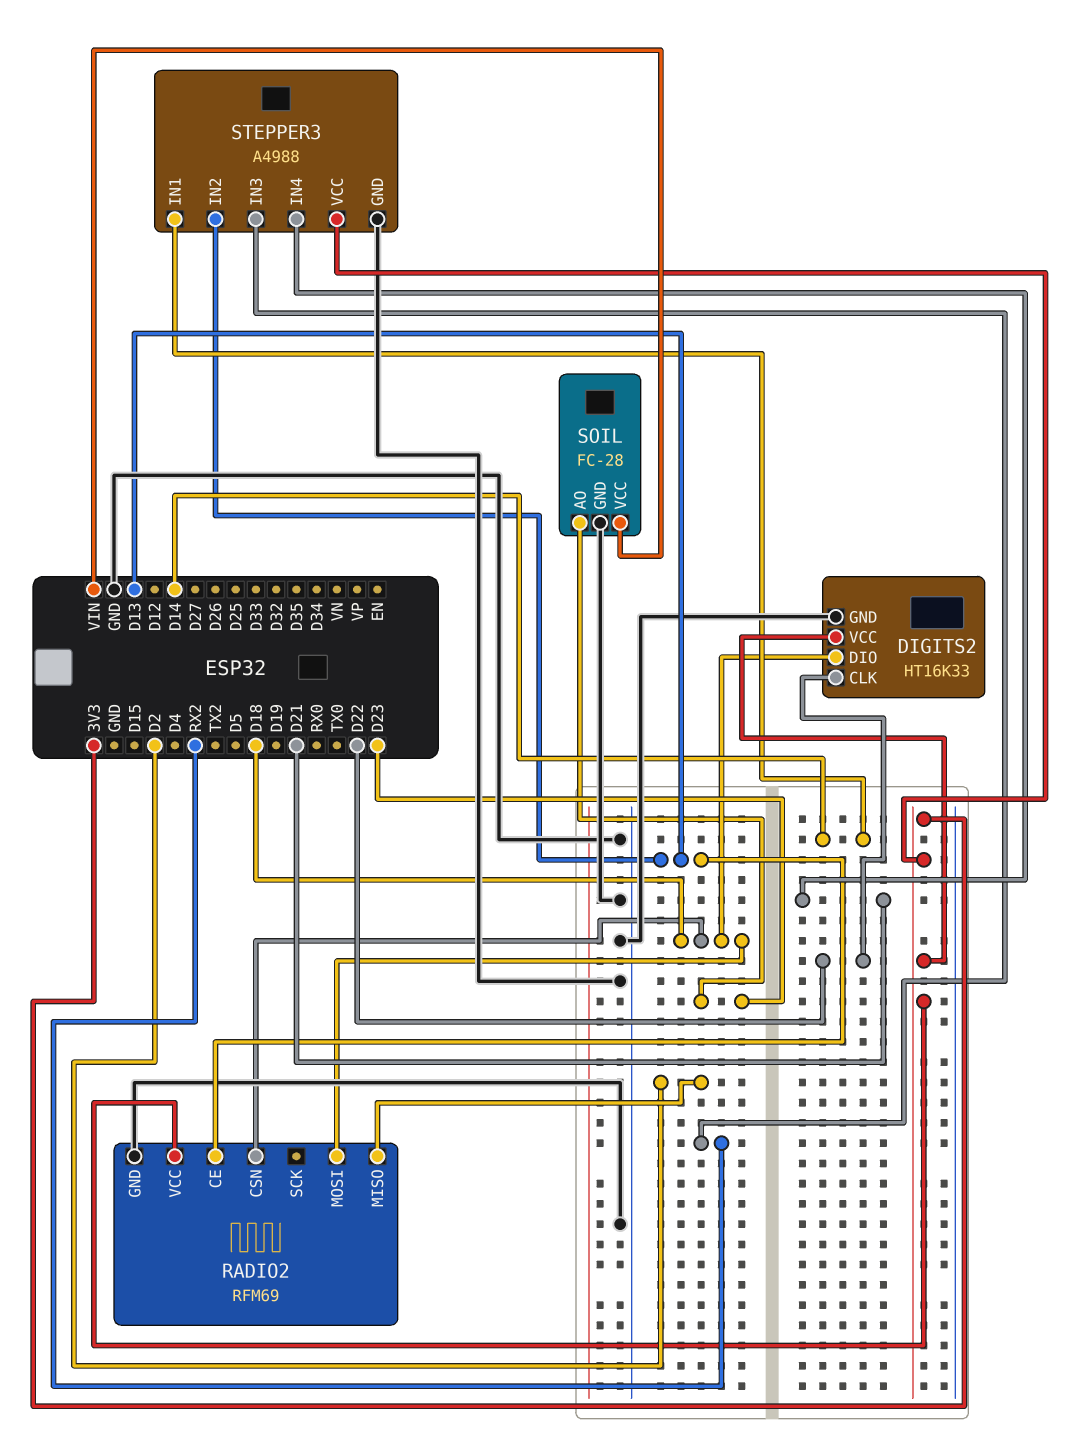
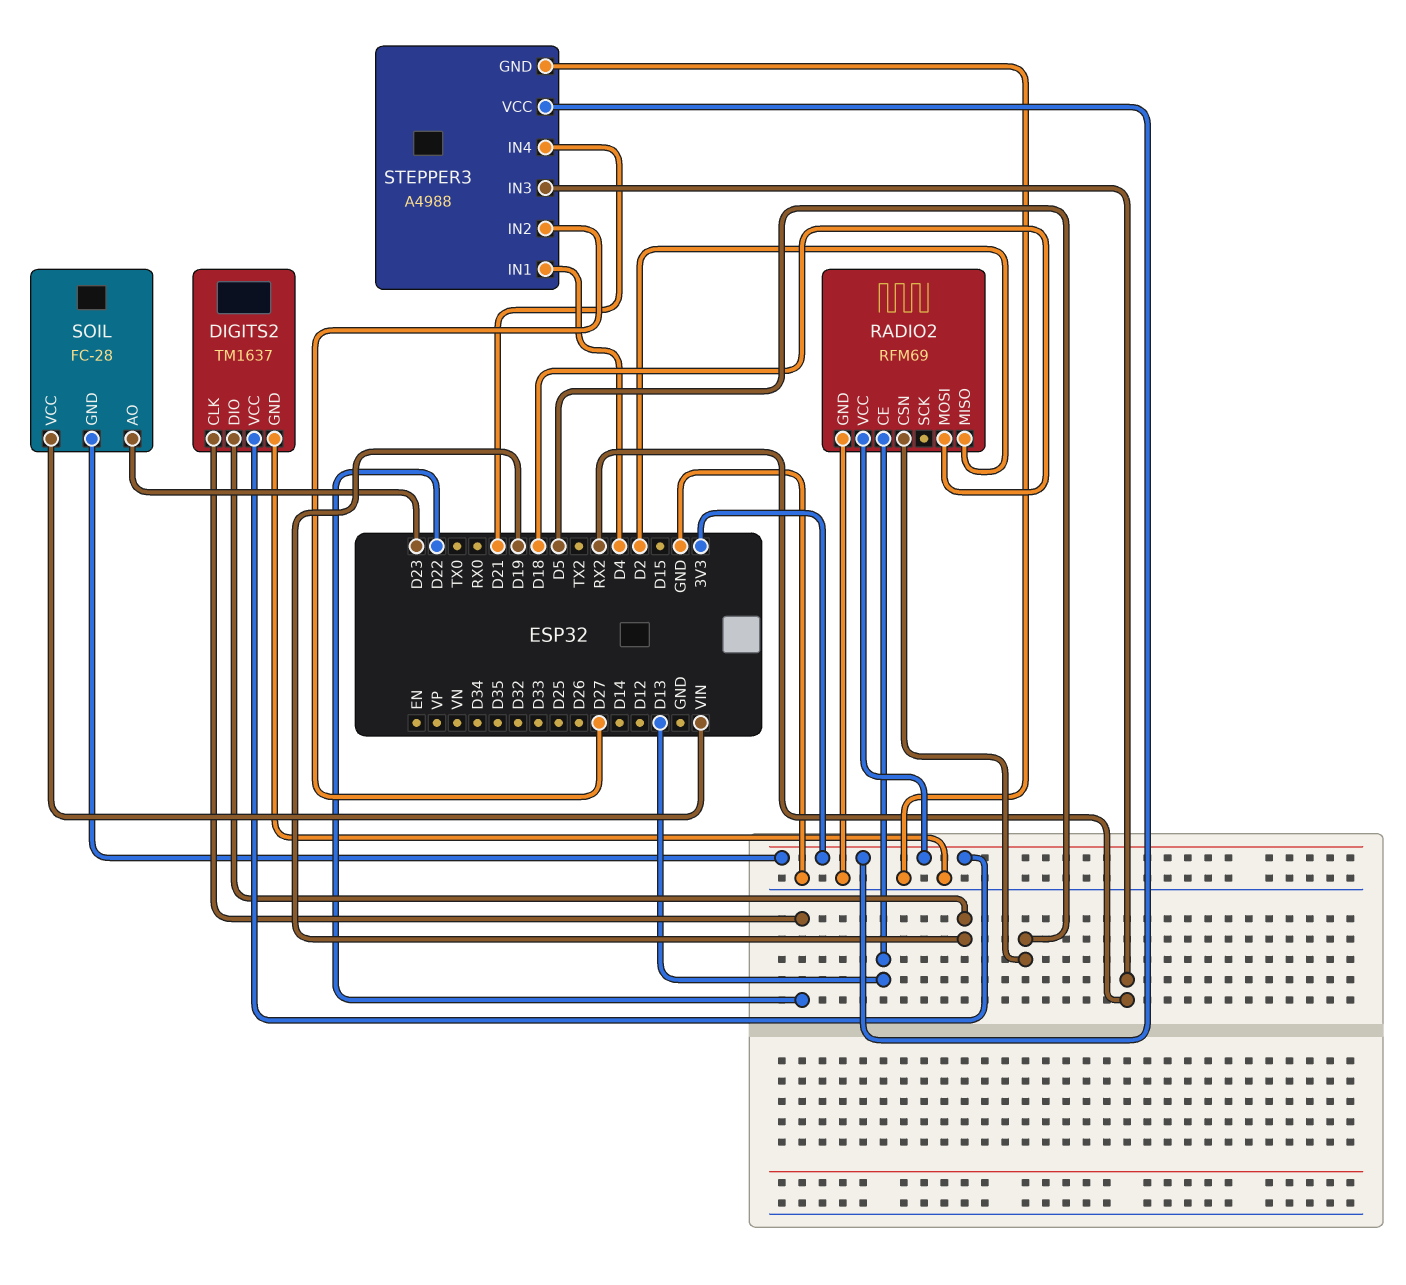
DIGITS2: HT16K33 -> TM1637
DIGITS2 pin DIO: D18 -> D19
RADIO2 pin CSN: D18 -> D5
SOIL pin GND: GND -> 3V3
STEPPER3 pin IN1: D14 -> D4
STEPPER3 pin IN2: D13 -> D27

